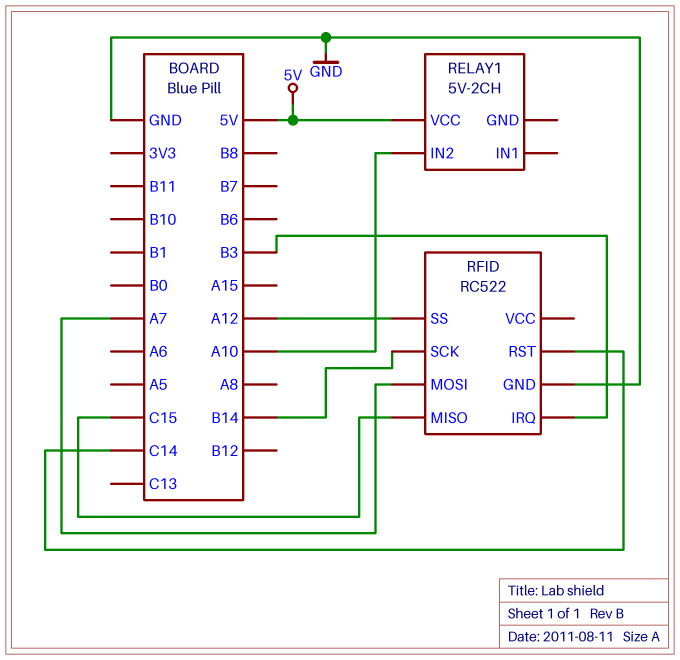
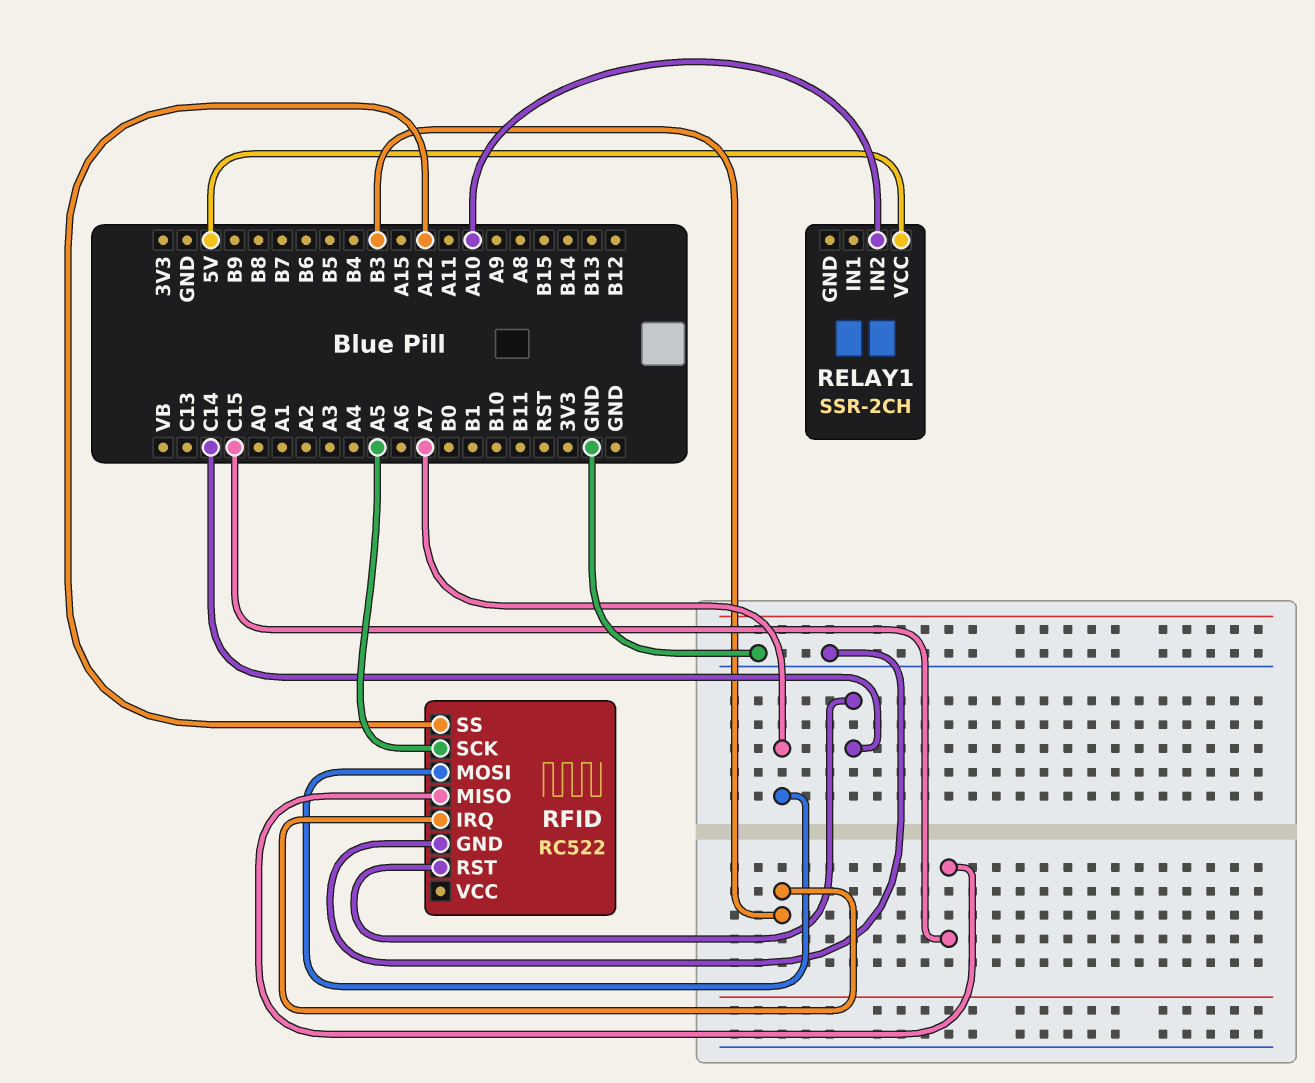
RELAY1: 5V-2CH -> SSR-2CH
RFID pin SCK: B14 -> A5

